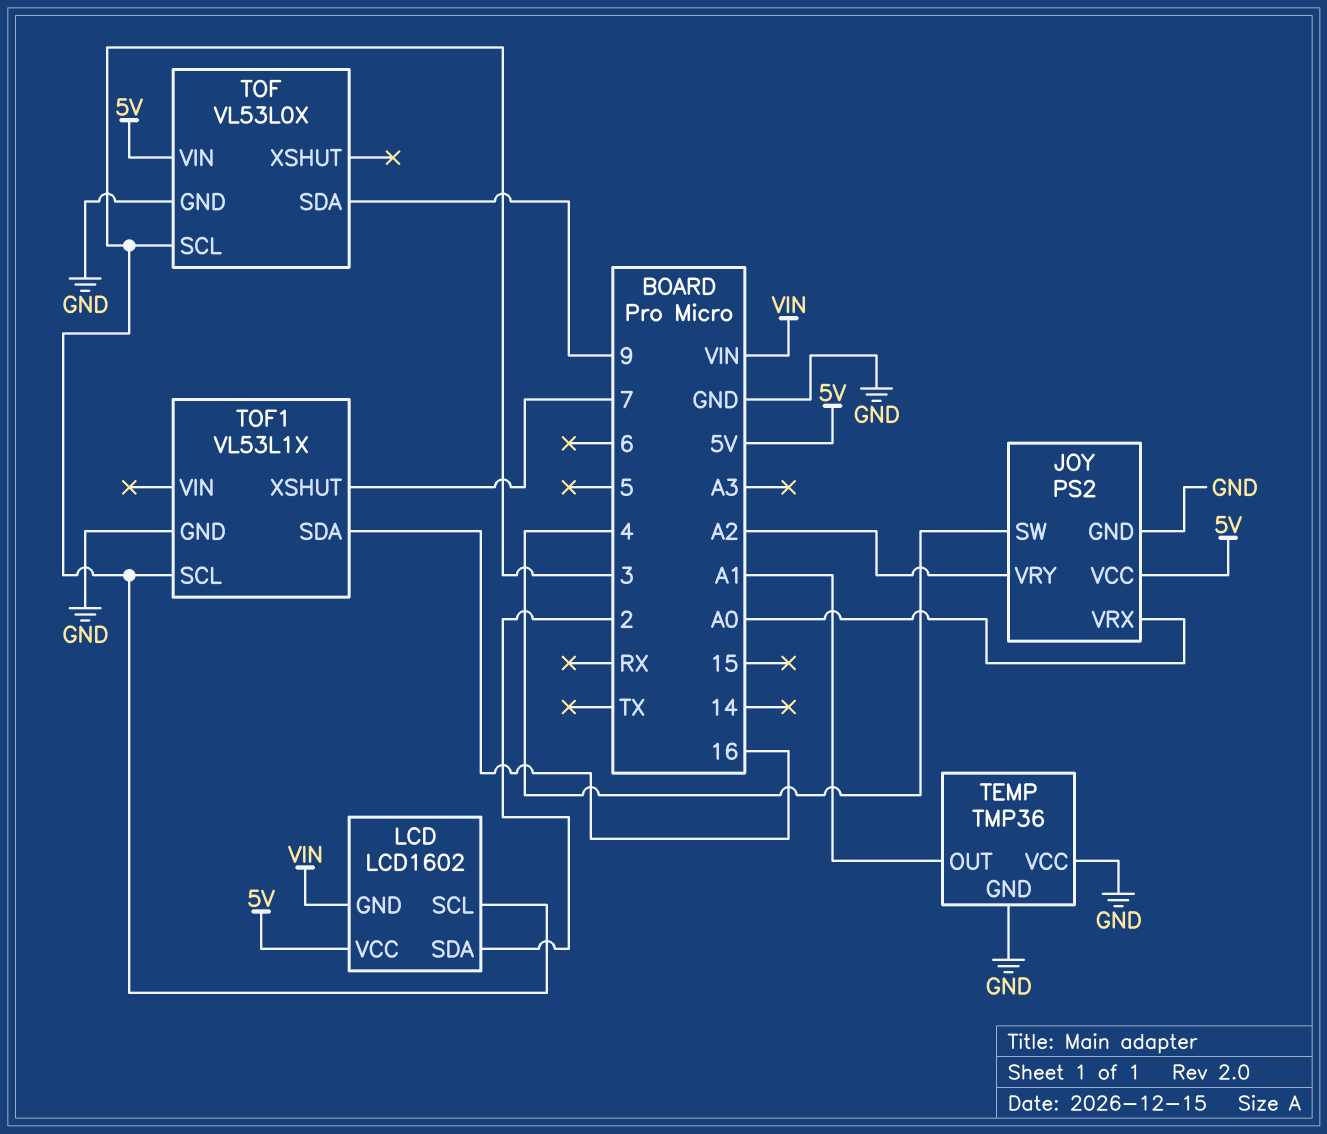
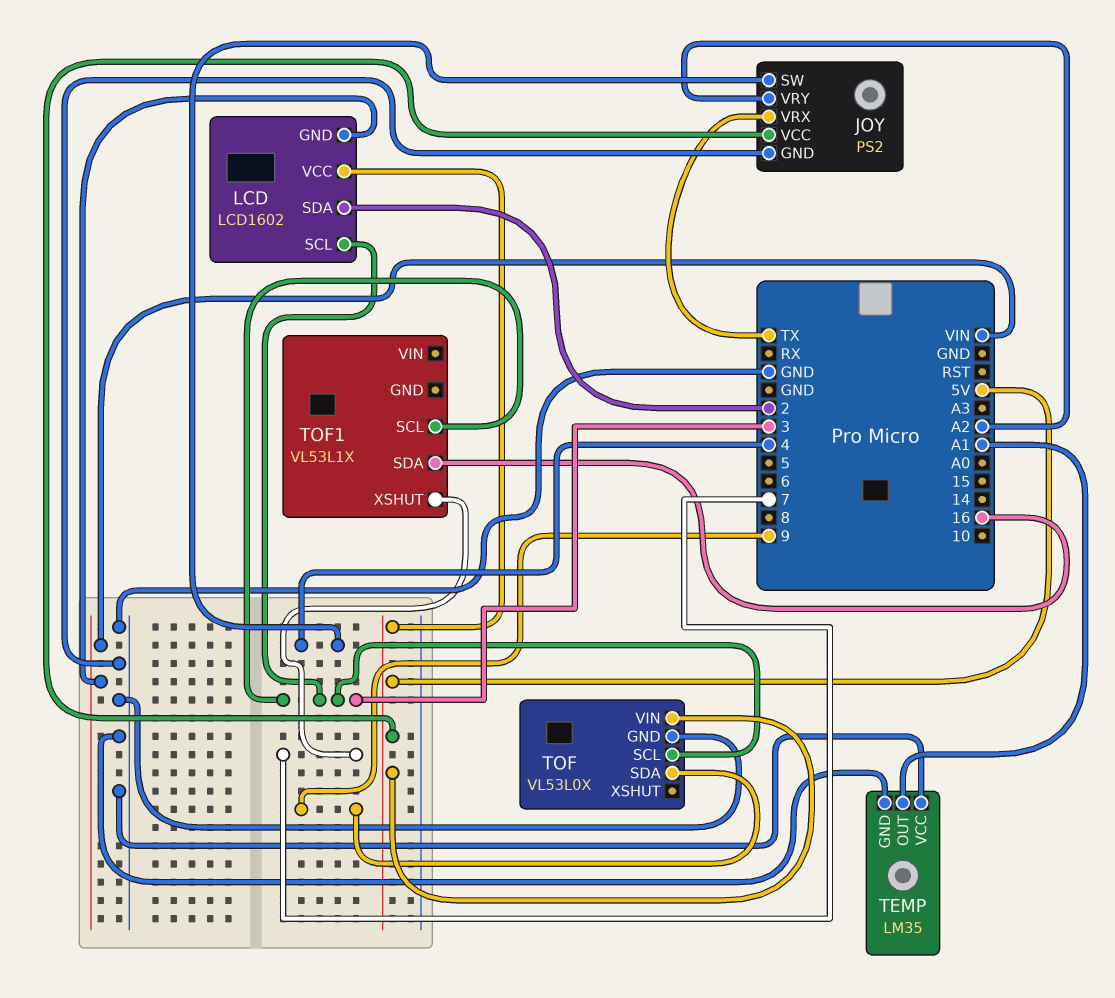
JOY pin VRX: A0 -> TX
TEMP: TMP36 -> LM35
TOF1 pin GND: GND -> none

